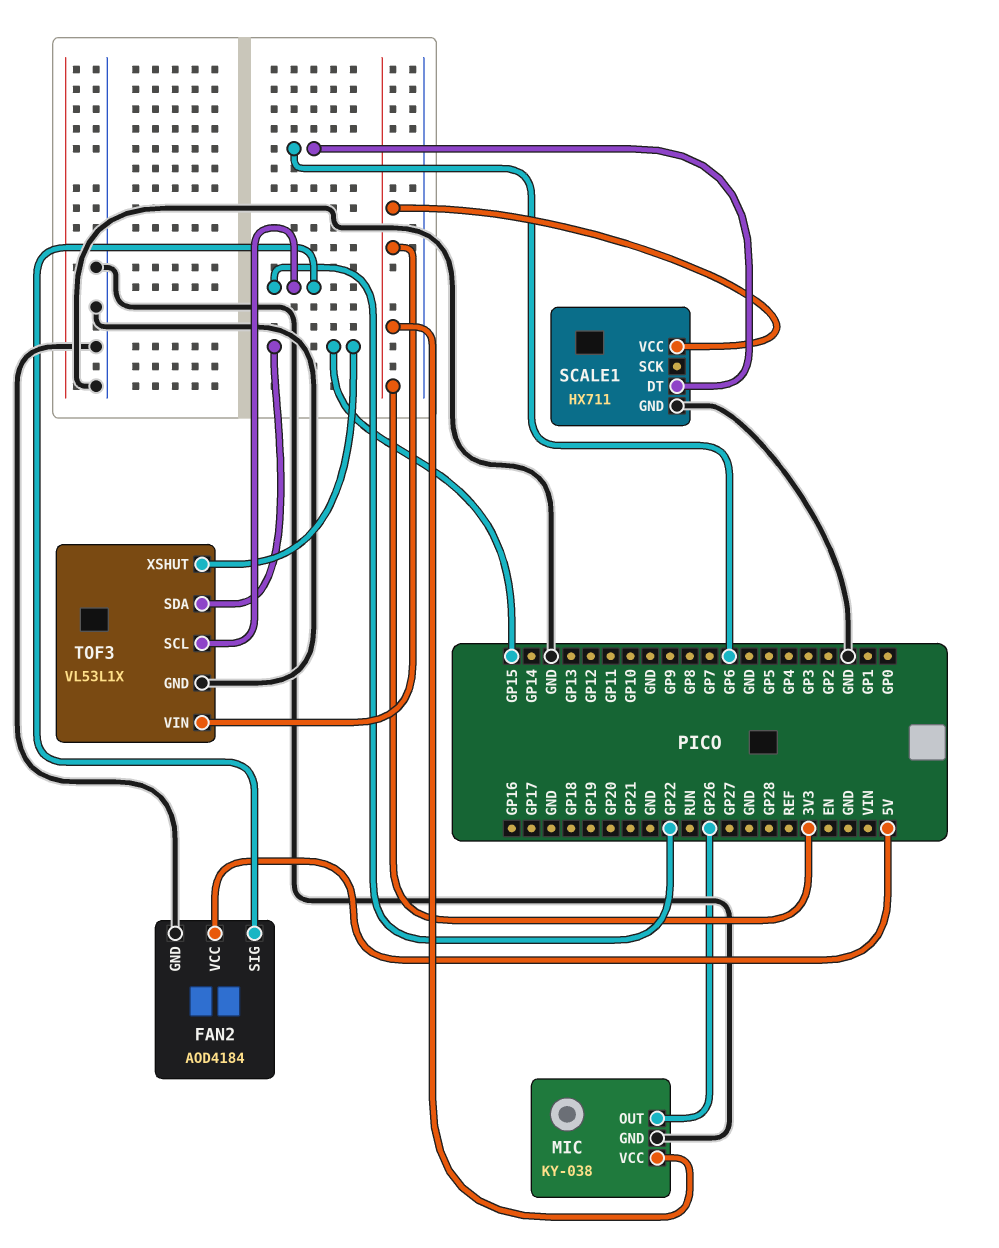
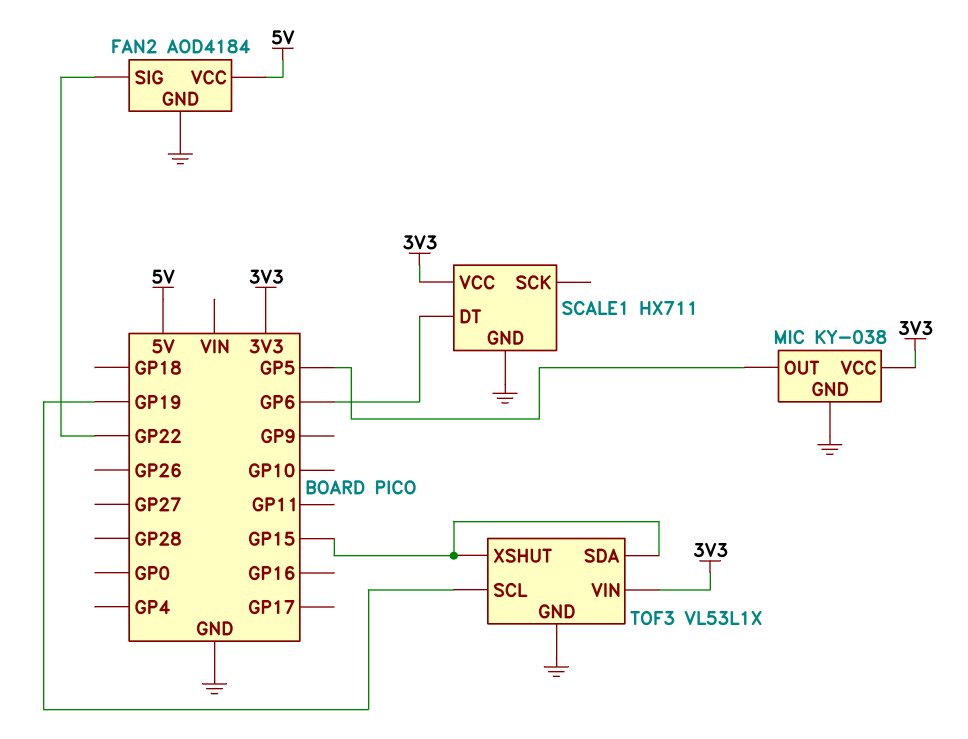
MIC pin OUT: GP26 -> GP5
TOF3 pin SCL: GP22 -> GP19

